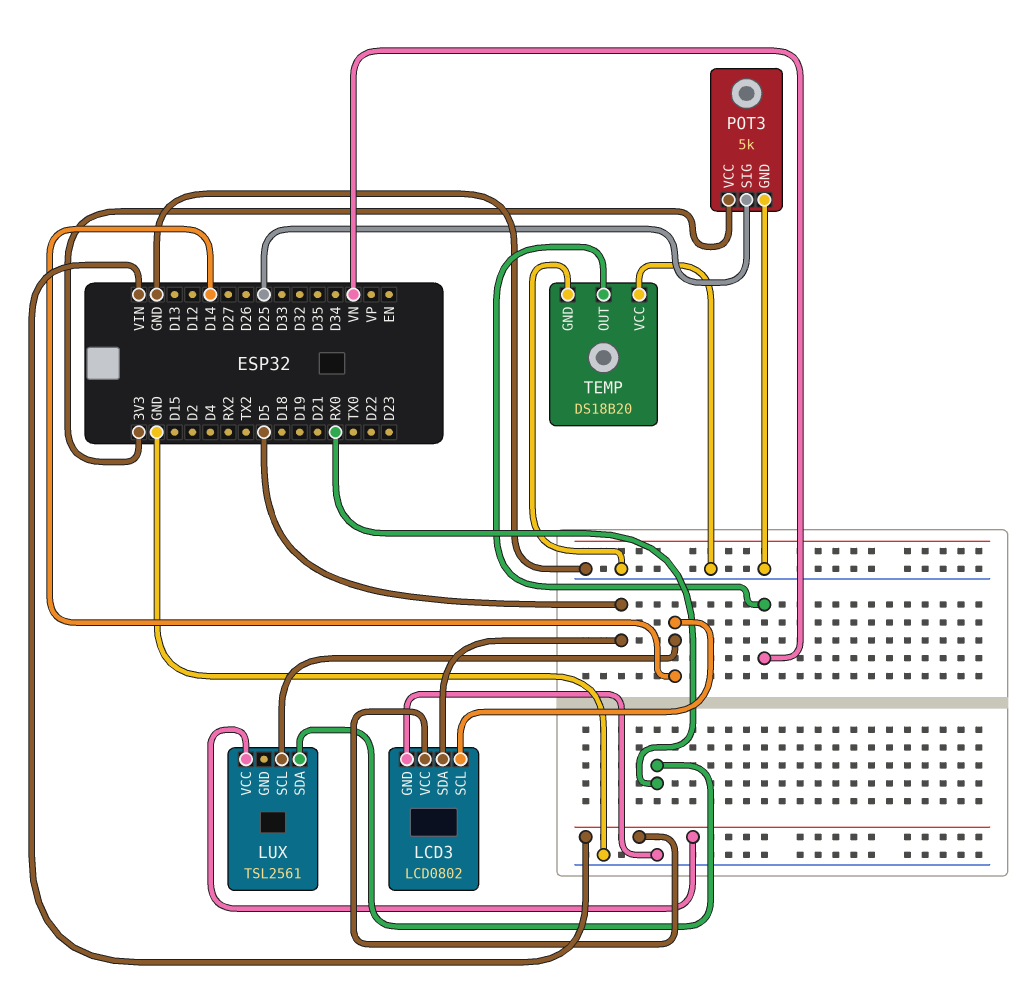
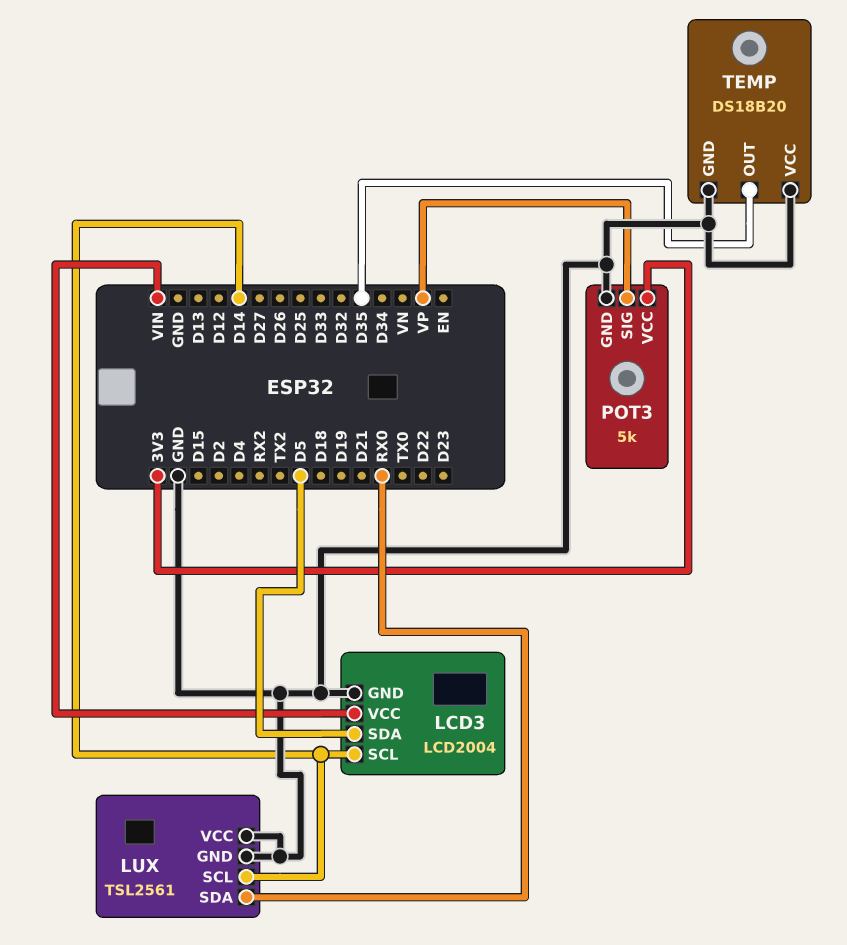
LCD3: LCD0802 -> LCD2004
LUX pin GND: none -> GND
LUX pin VCC: VIN -> GND
POT3 pin SIG: D25 -> VP
TEMP pin OUT: VN -> D35

